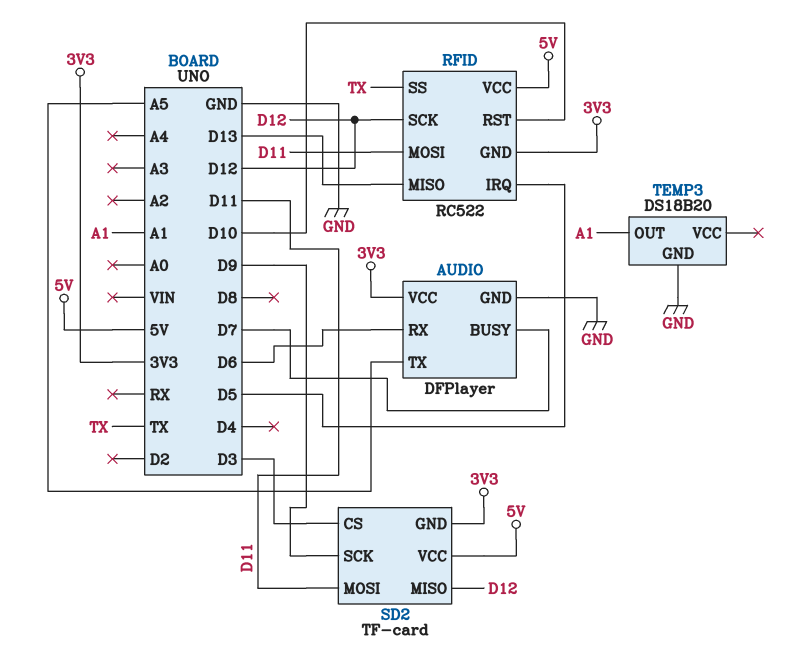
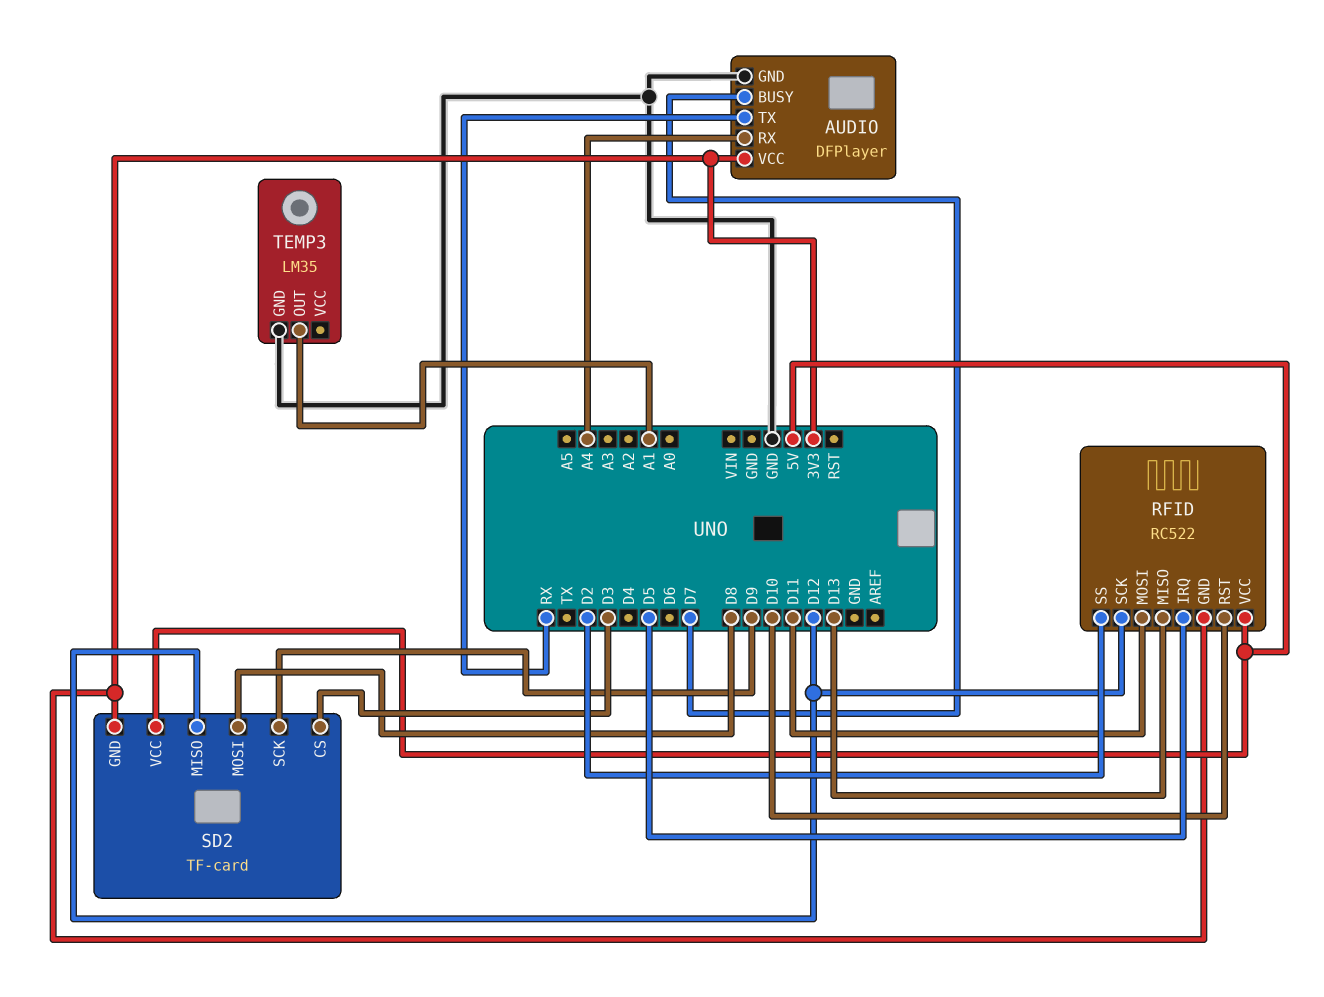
AUDIO pin RX: D6 -> A4
AUDIO pin TX: A5 -> RX
RFID pin SS: TX -> D2
SD2 pin MOSI: D11 -> D8
TEMP3: DS18B20 -> LM35

